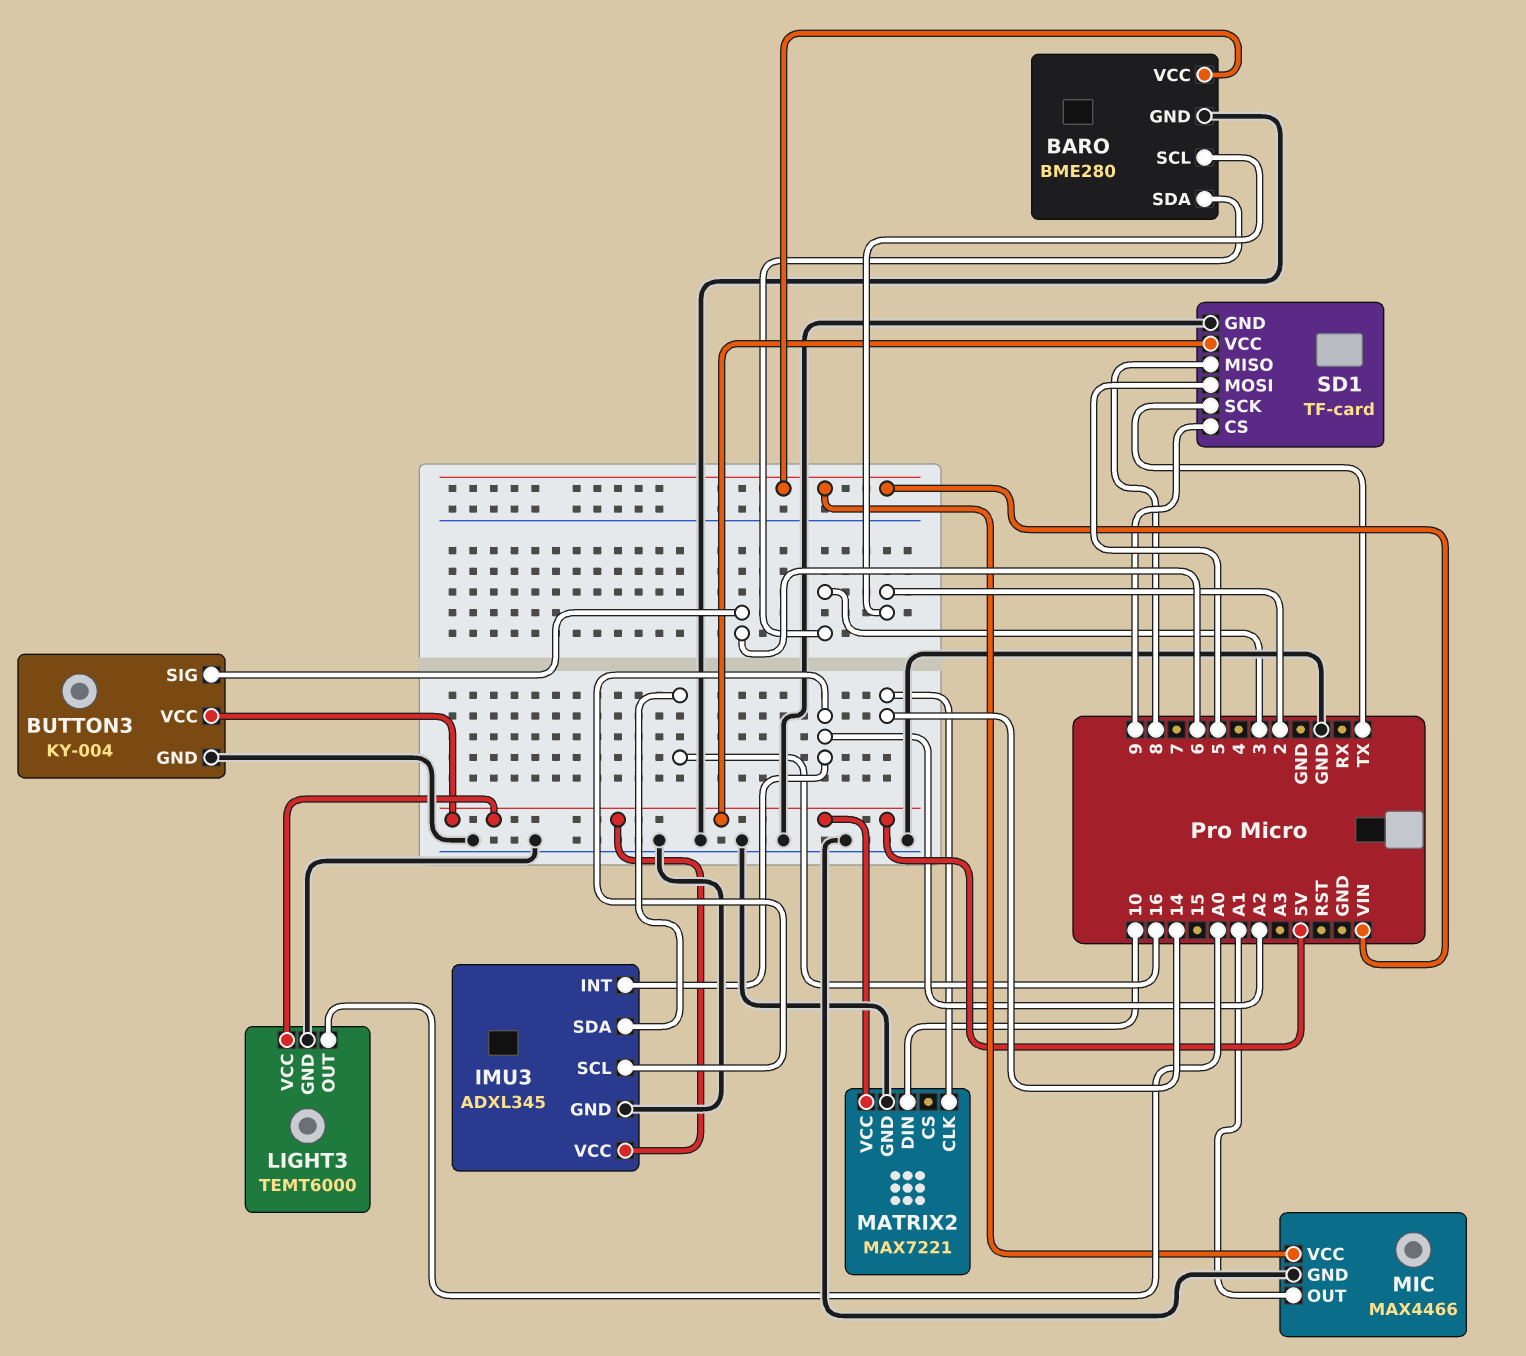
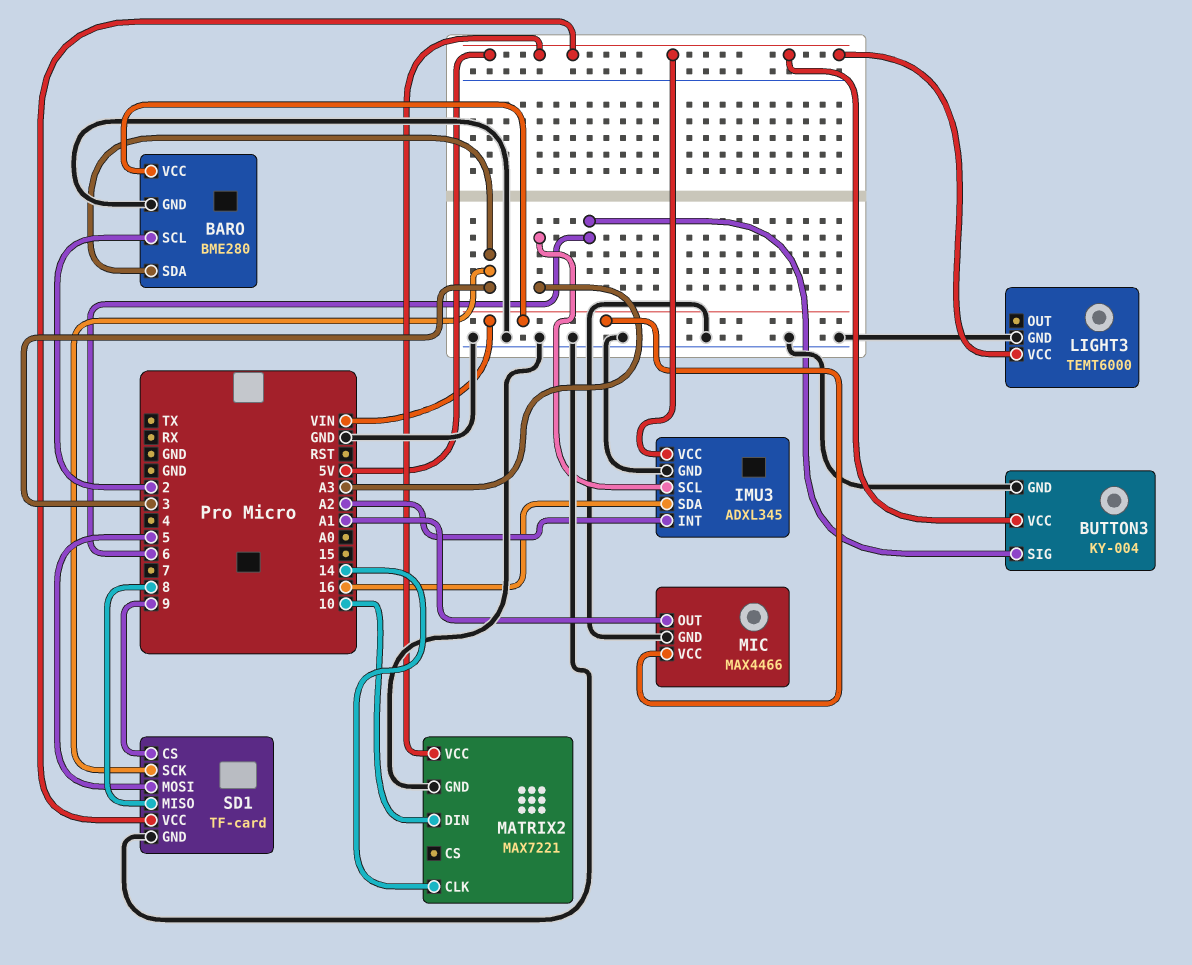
IMU3 pin SCL: A2 -> A3
LIGHT3 pin OUT: A0 -> none
SD1 pin SCK: TX -> 3

